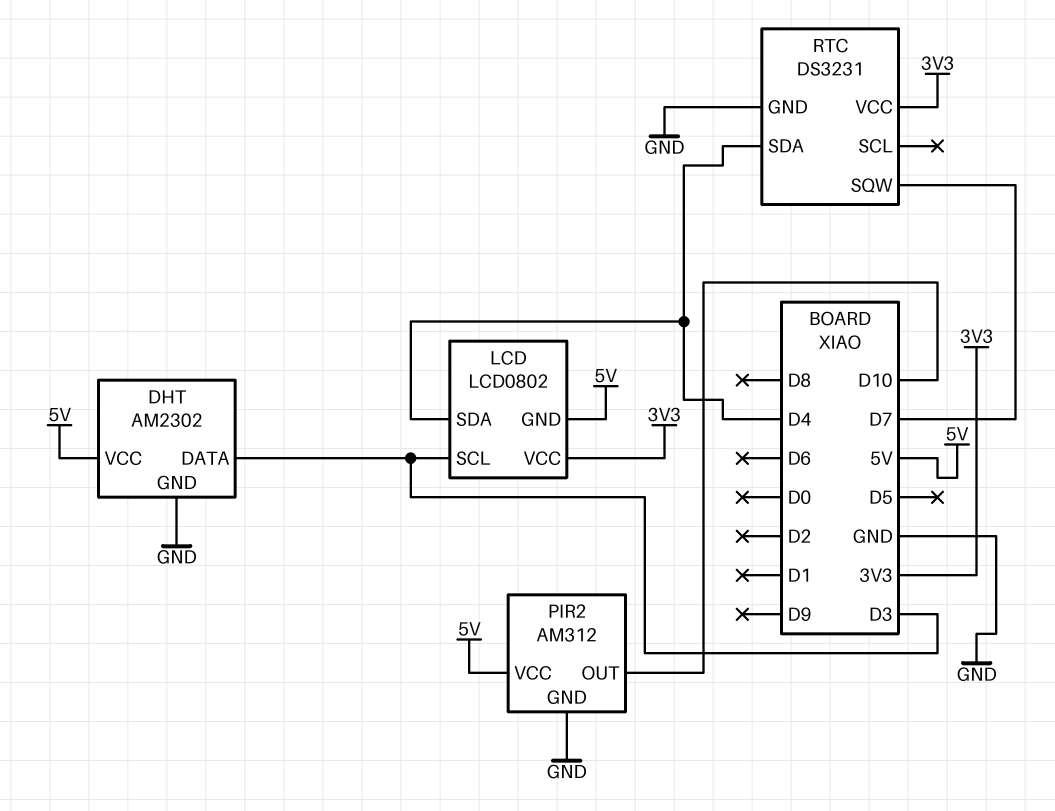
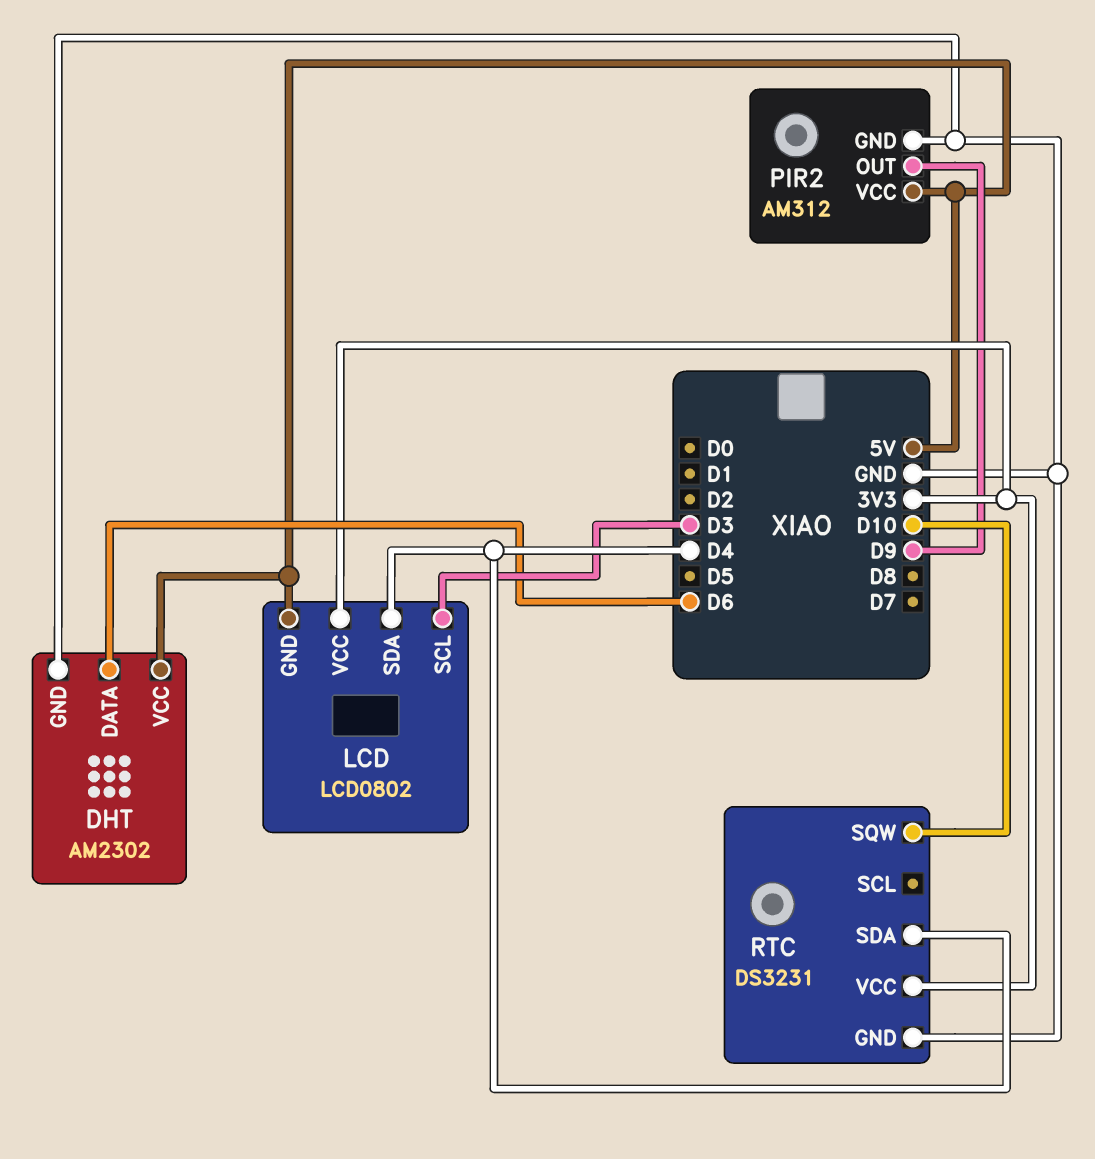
DHT pin DATA: D3 -> D6
PIR2 pin OUT: D10 -> D9
RTC pin SQW: D7 -> D10

